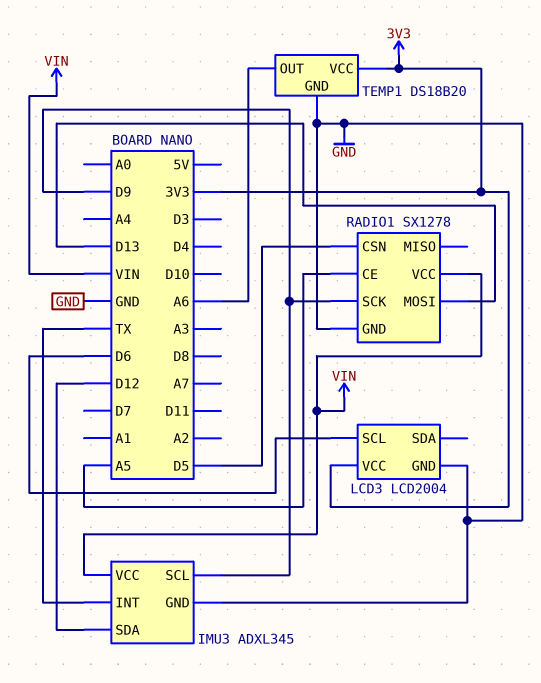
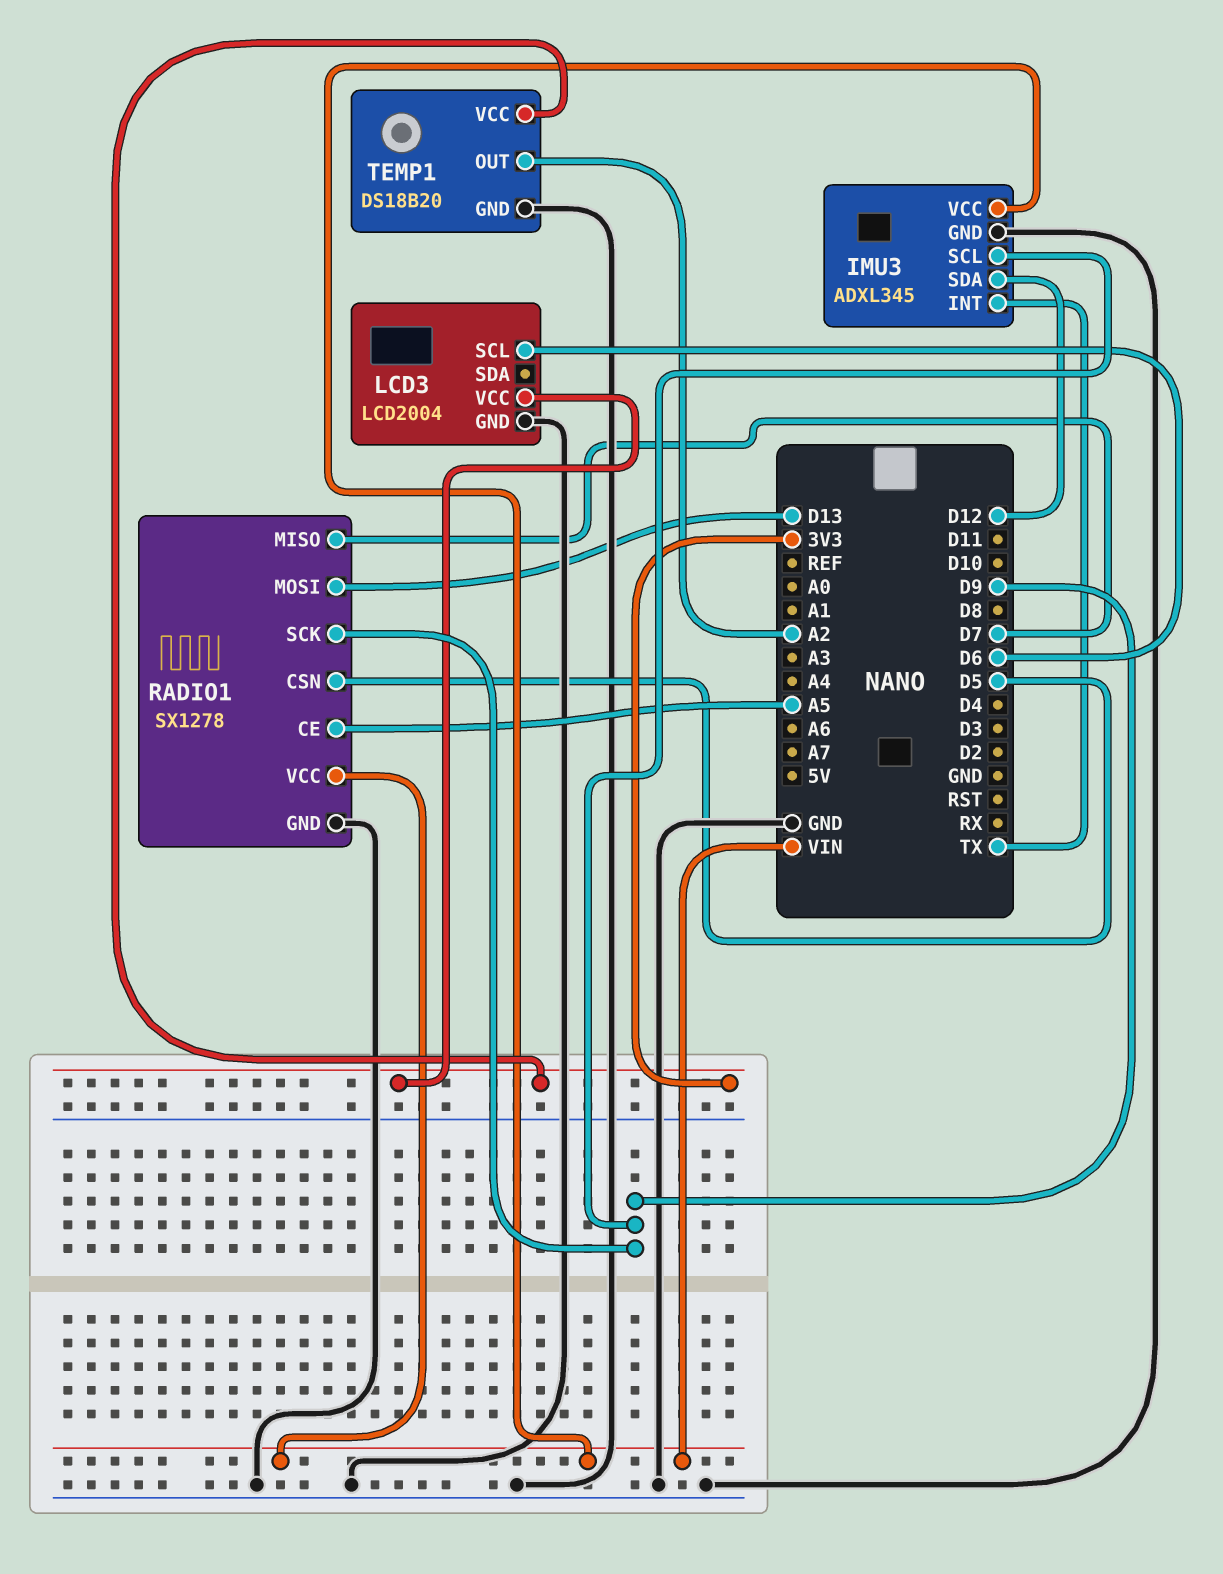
RADIO1 pin MISO: none -> D7
TEMP1 pin OUT: A6 -> A2

